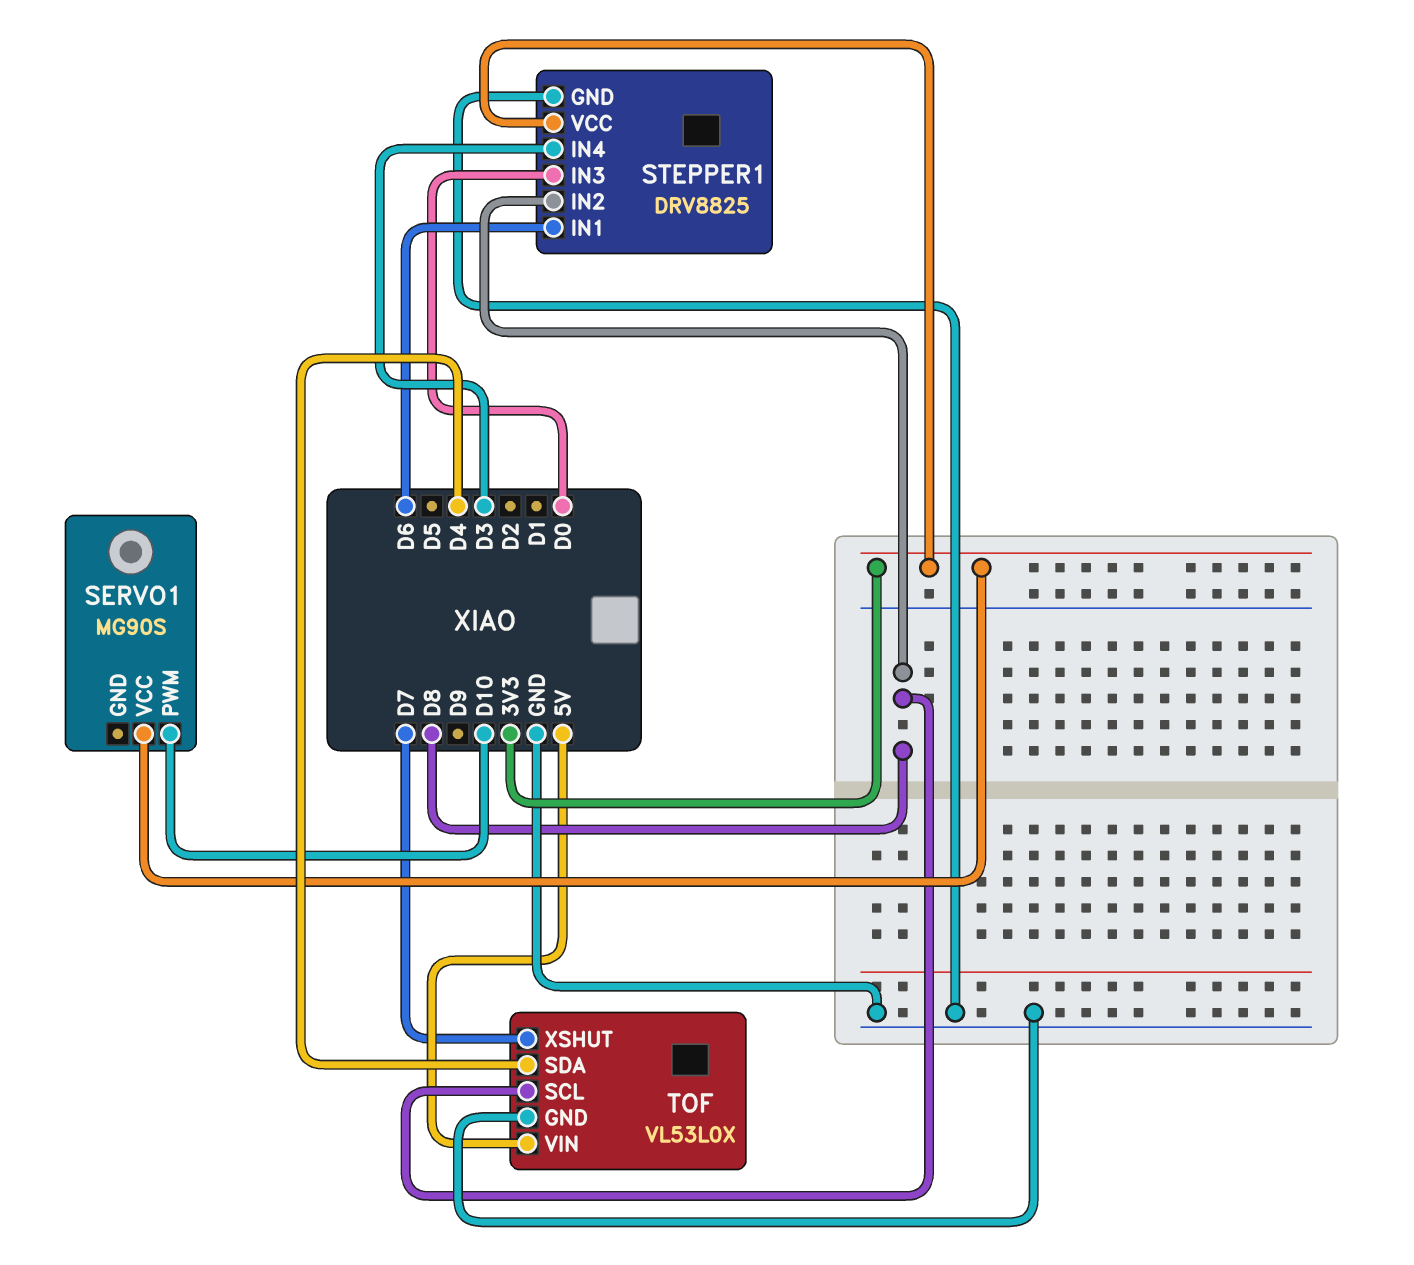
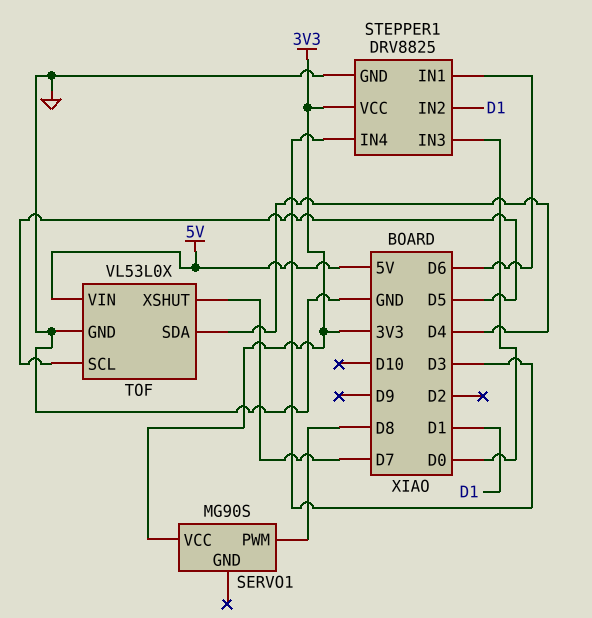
SERVO1 pin PWM: D10 -> D8
STEPPER1 pin IN2: D8 -> D1
TOF pin SCL: D8 -> D5

